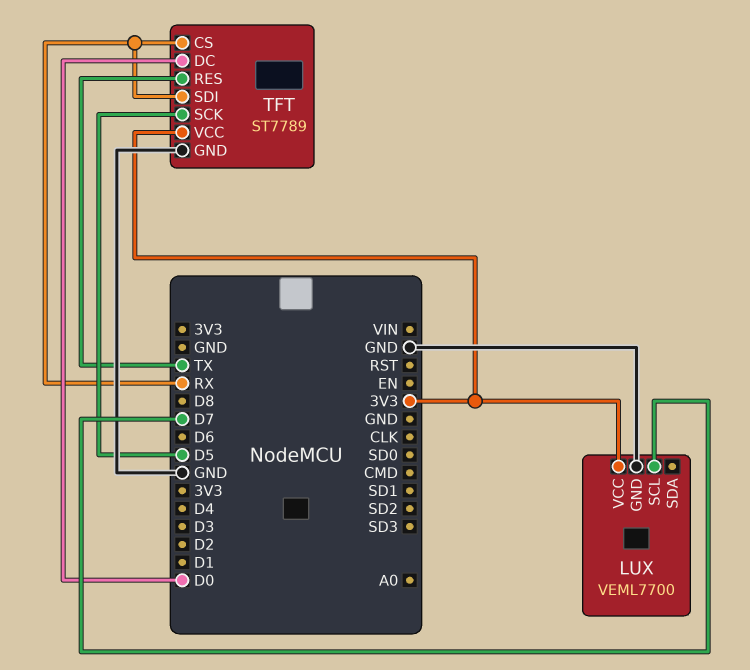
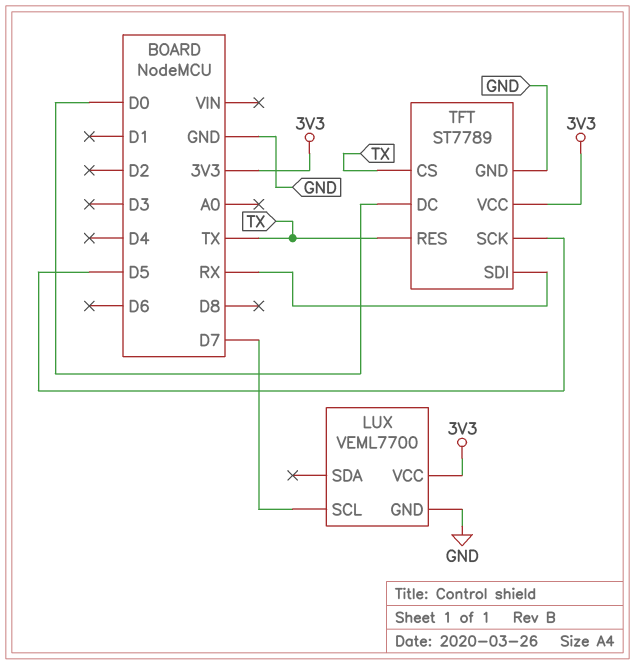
TFT pin CS: RX -> TX

